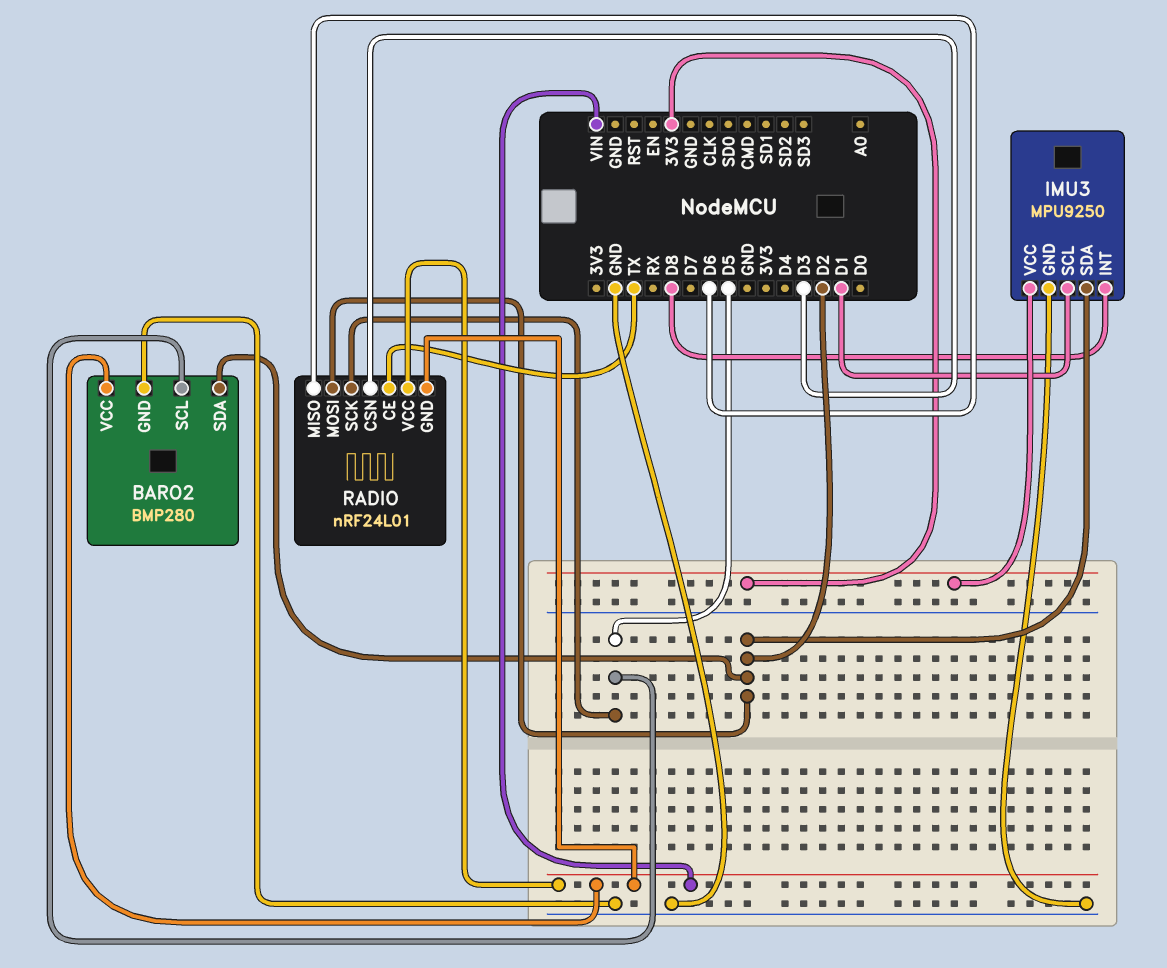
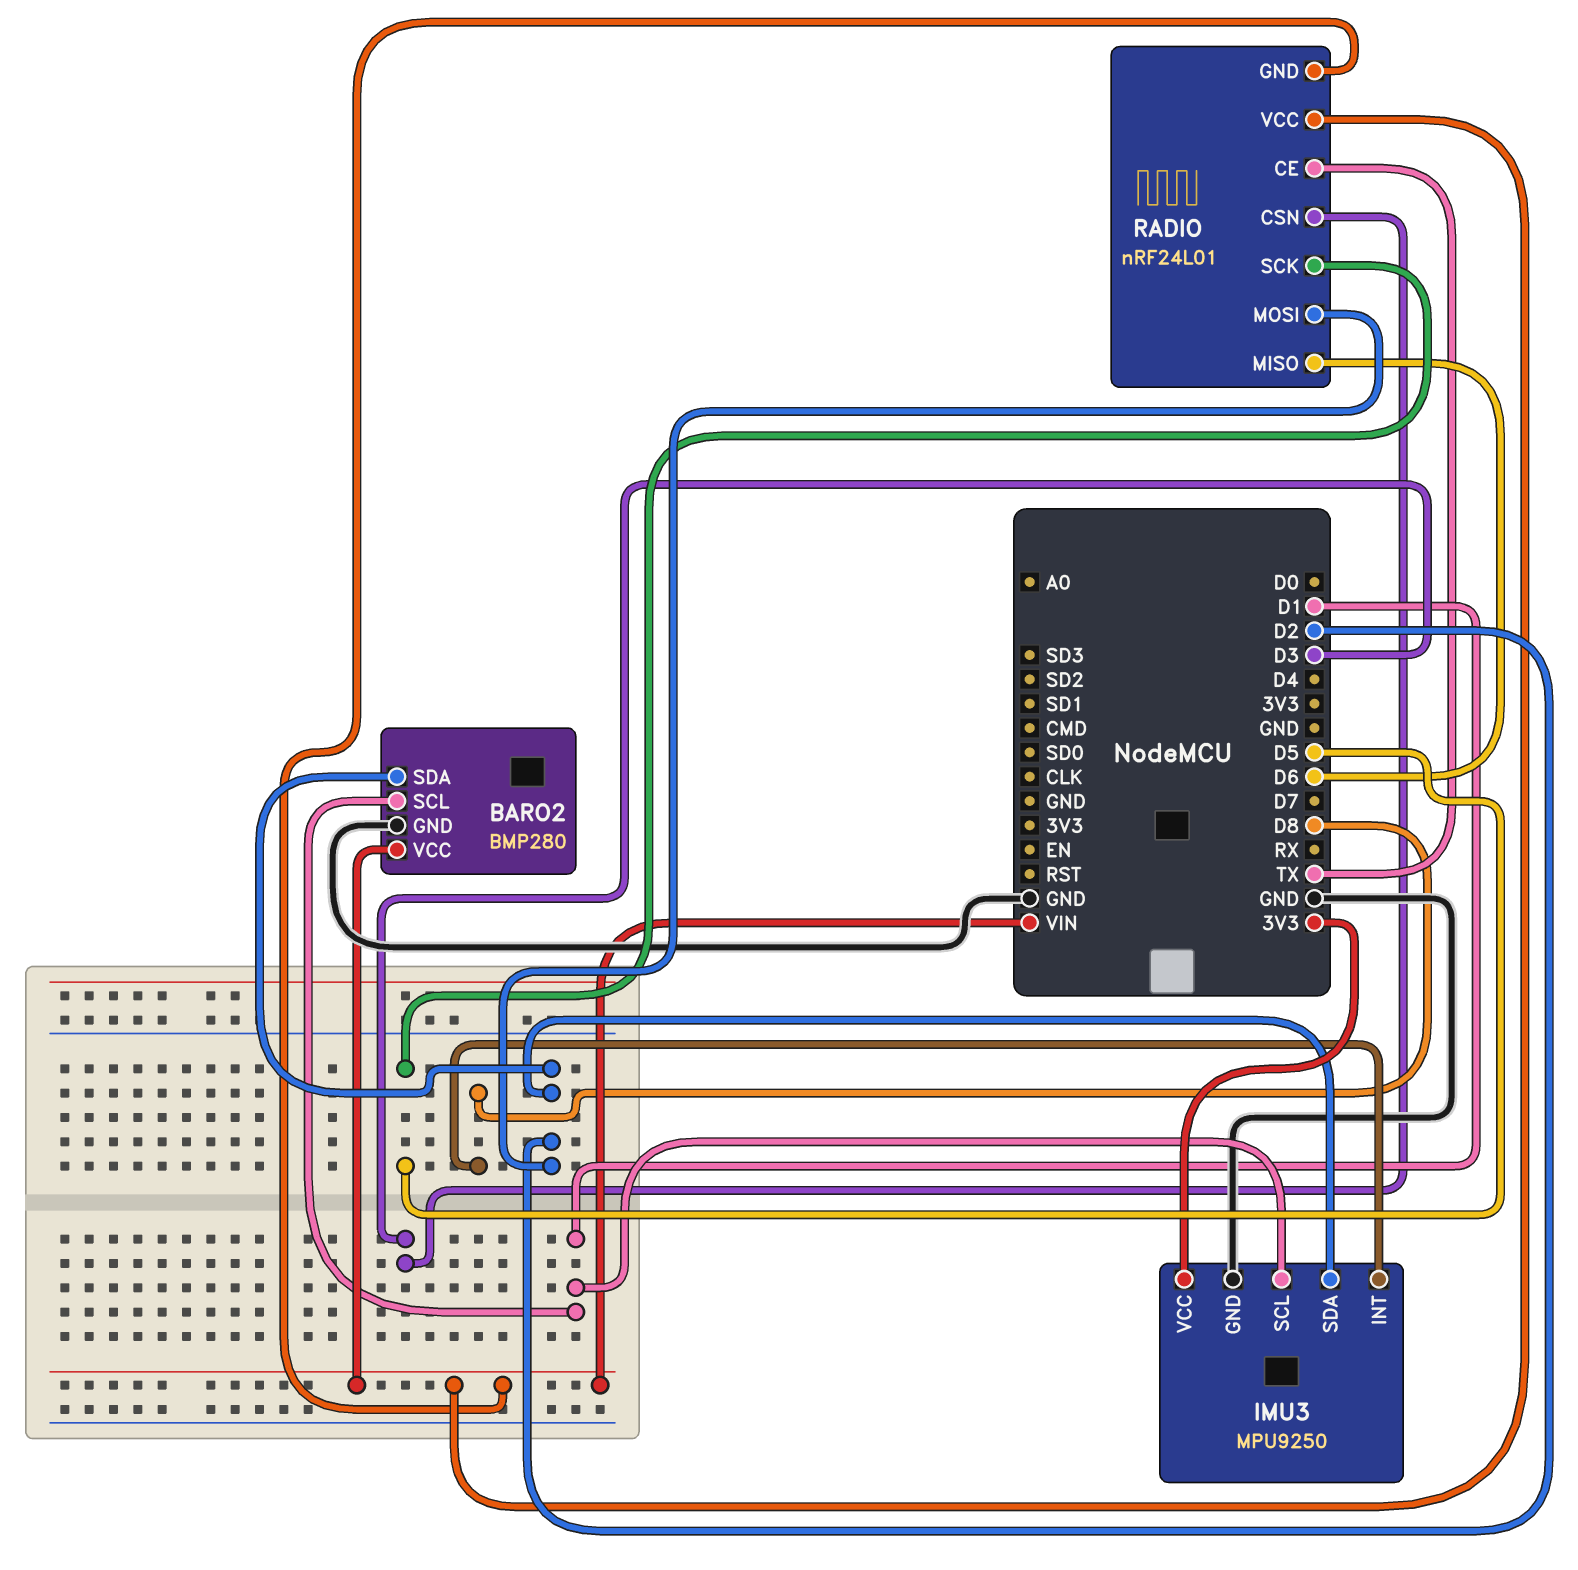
BARO2 pin SCL: D5 -> D1

